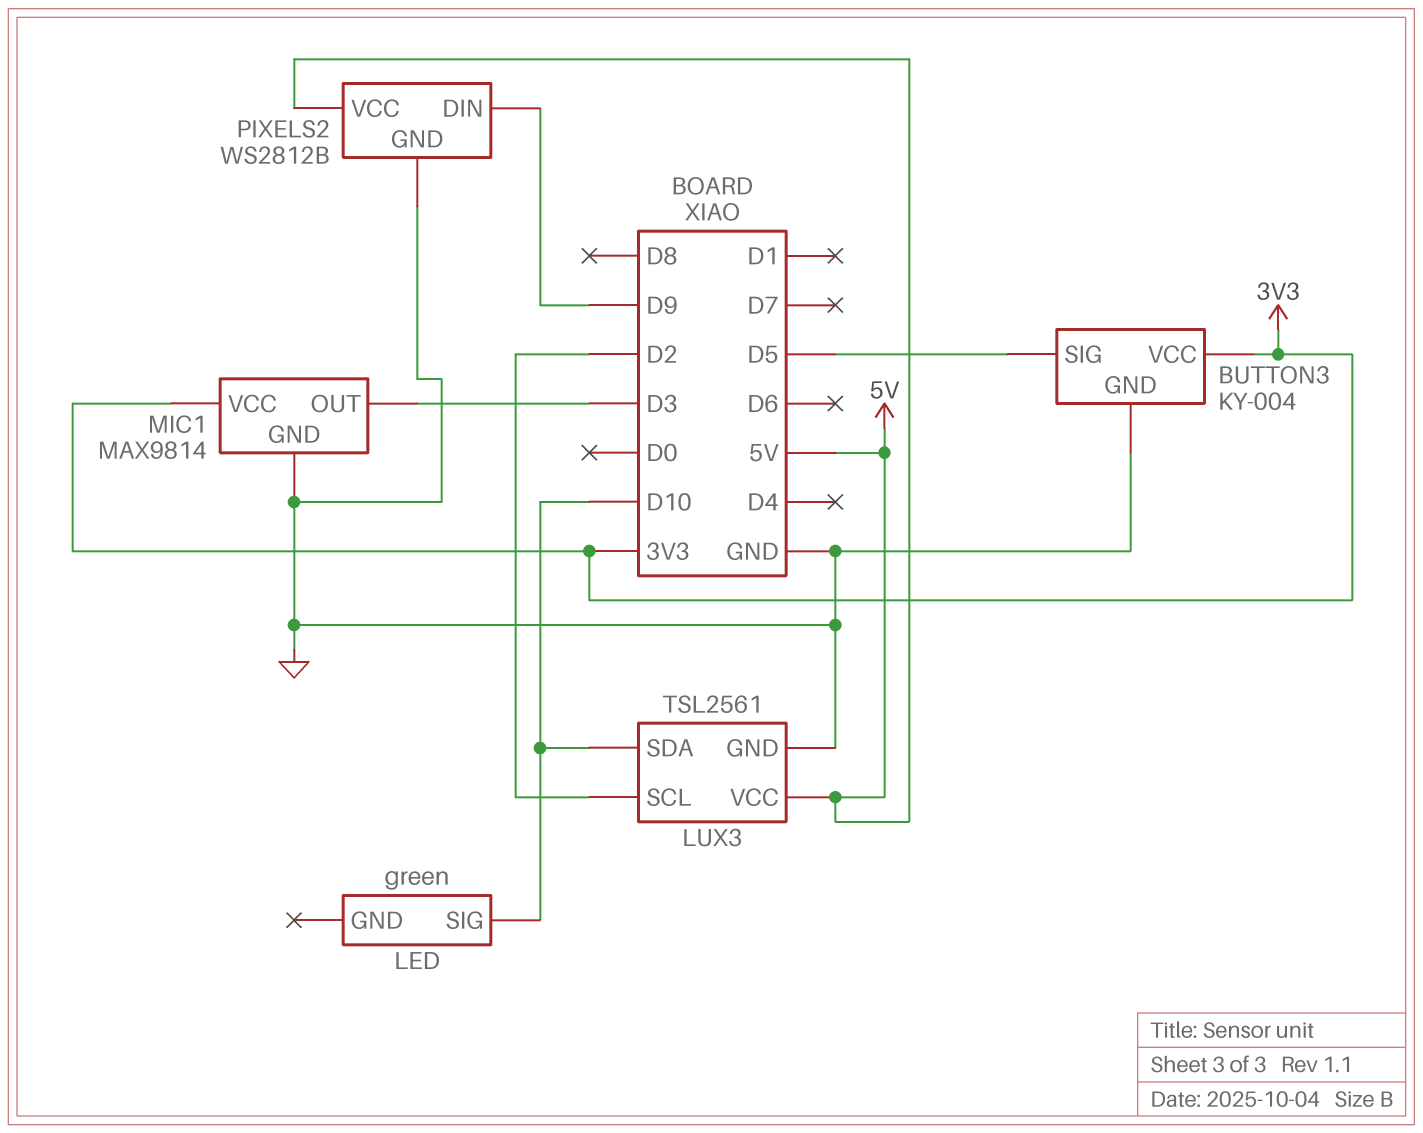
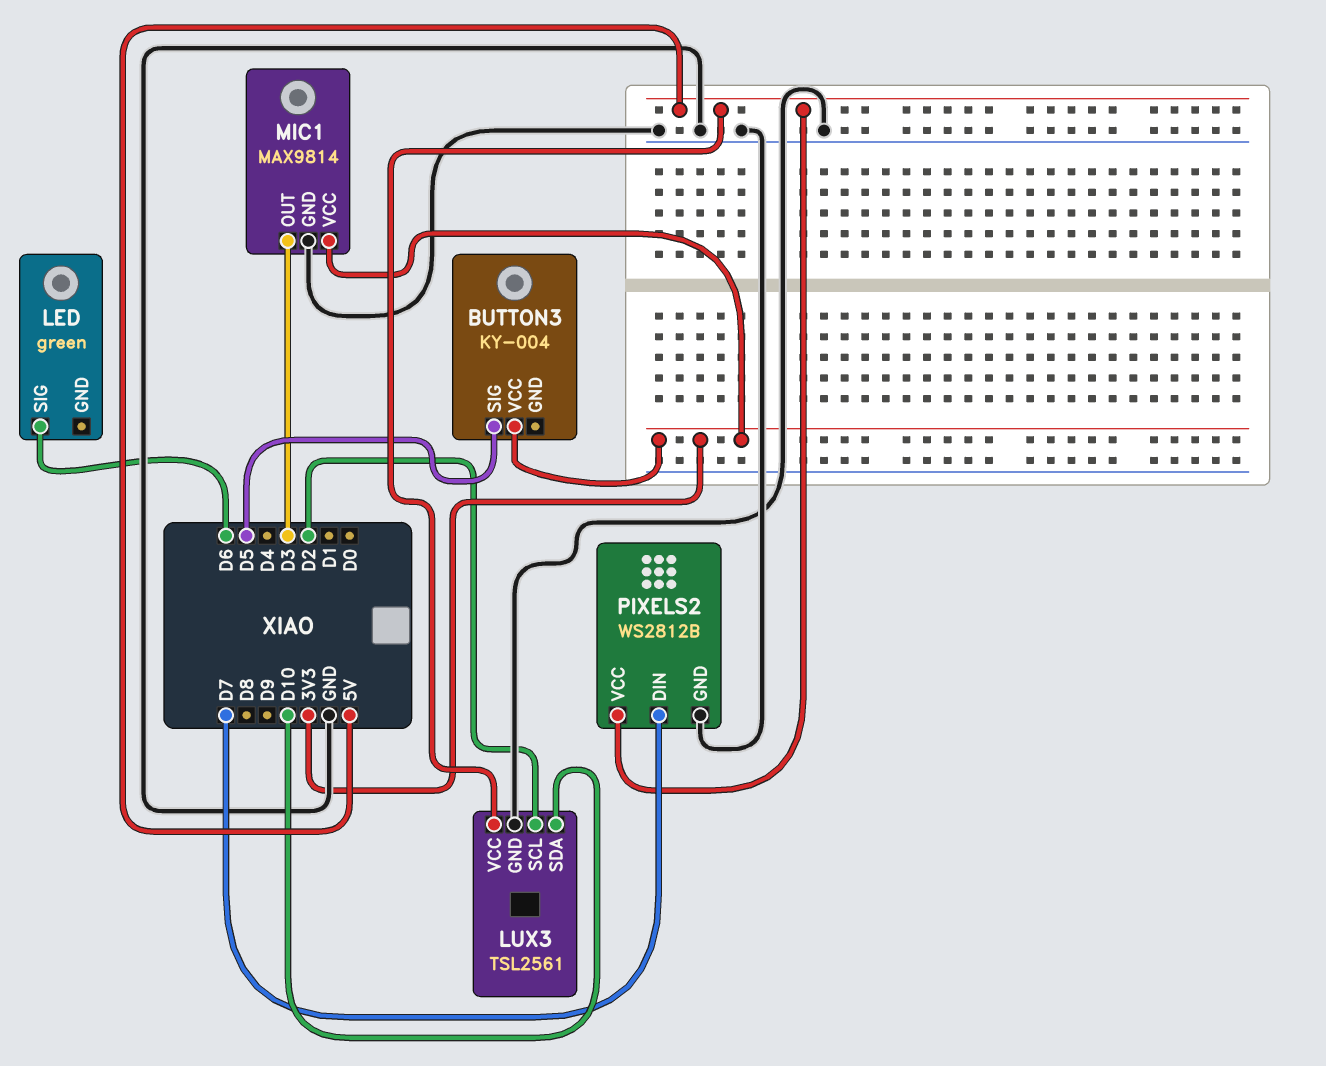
BUTTON3 pin GND: GND -> none
LED pin SIG: D10 -> D6
PIXELS2 pin DIN: D9 -> D7

